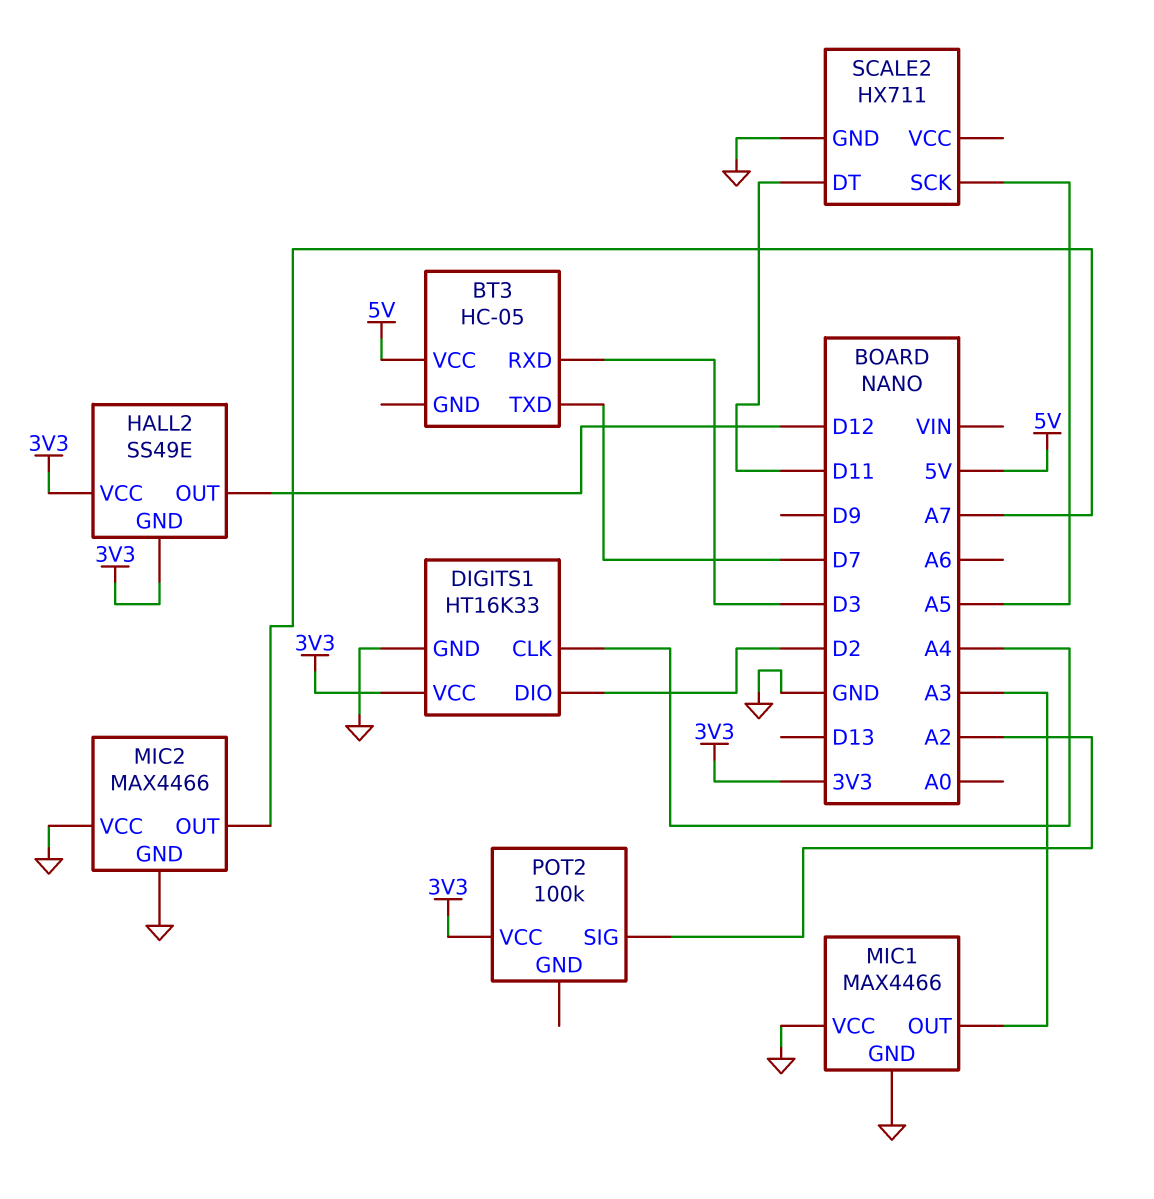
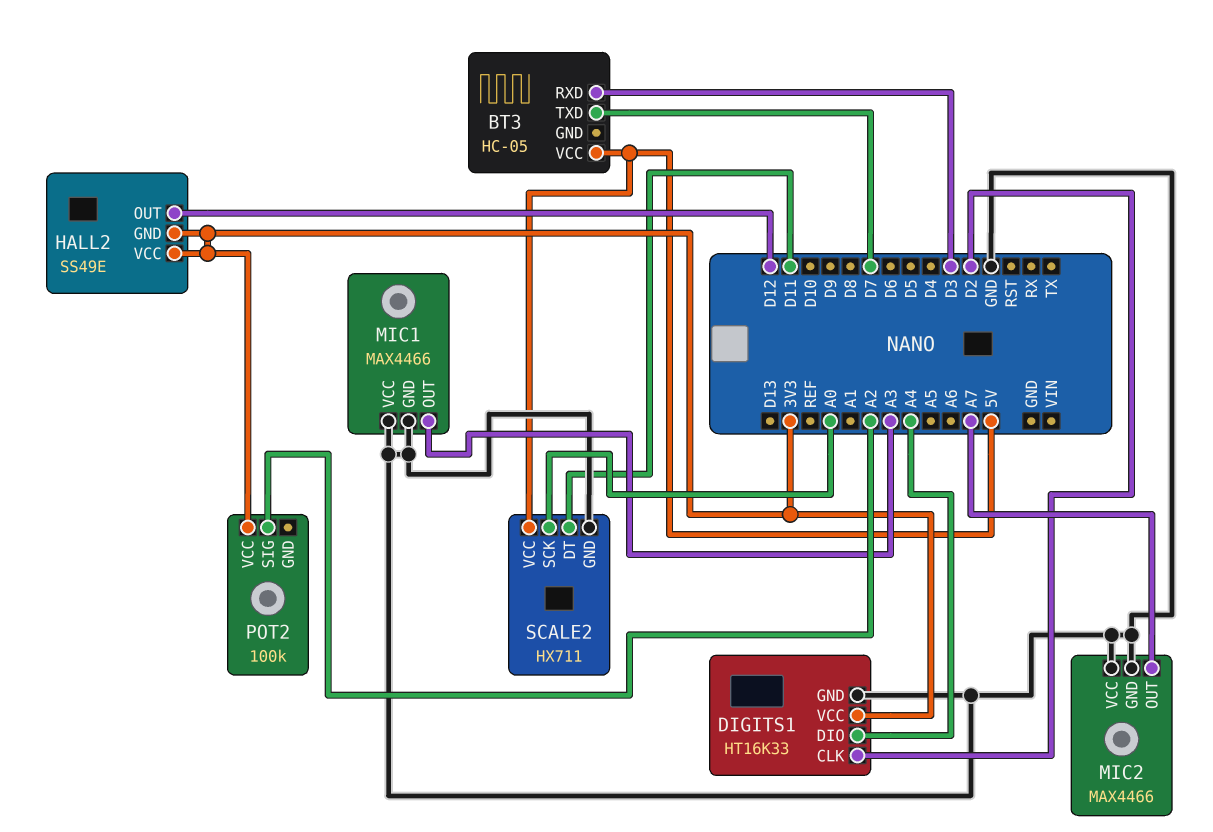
DIGITS1 pin CLK: A4 -> D2
DIGITS1 pin DIO: D2 -> A4
SCALE2 pin SCK: A5 -> A0
SCALE2 pin VCC: none -> 5V

